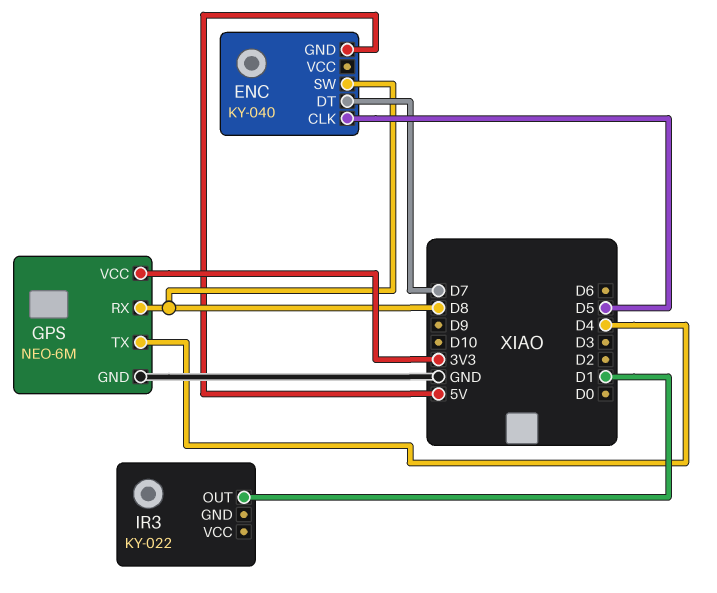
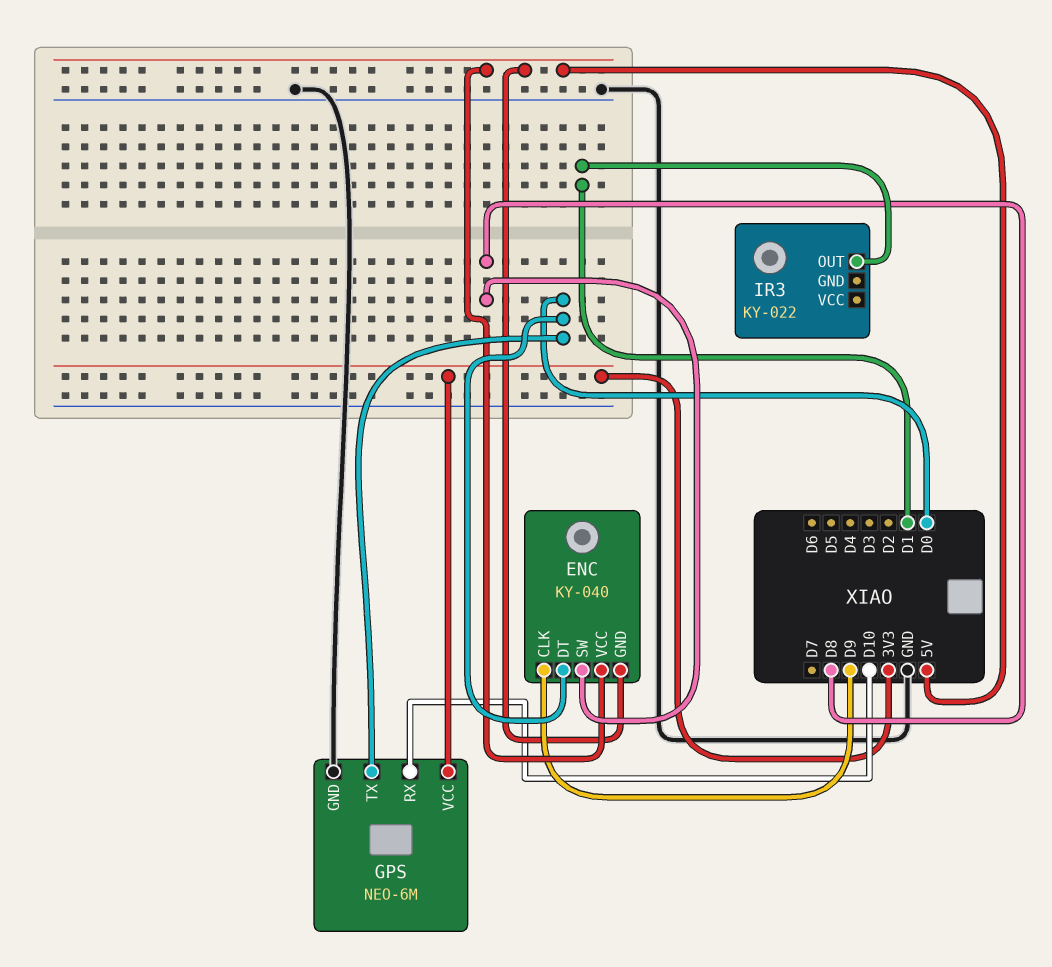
ENC pin CLK: D5 -> D9
ENC pin DT: D7 -> D0
ENC pin VCC: none -> 5V
GPS pin RX: D8 -> D10
GPS pin TX: D4 -> D0

